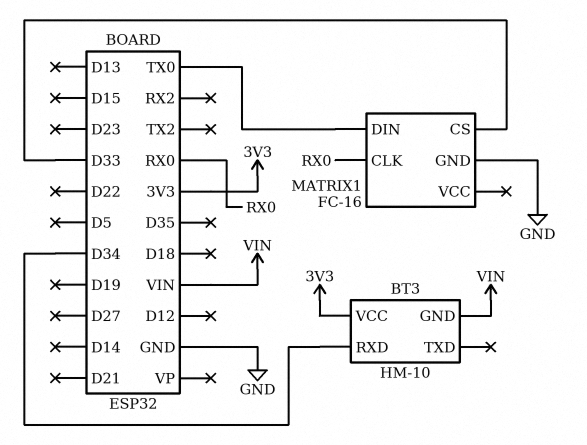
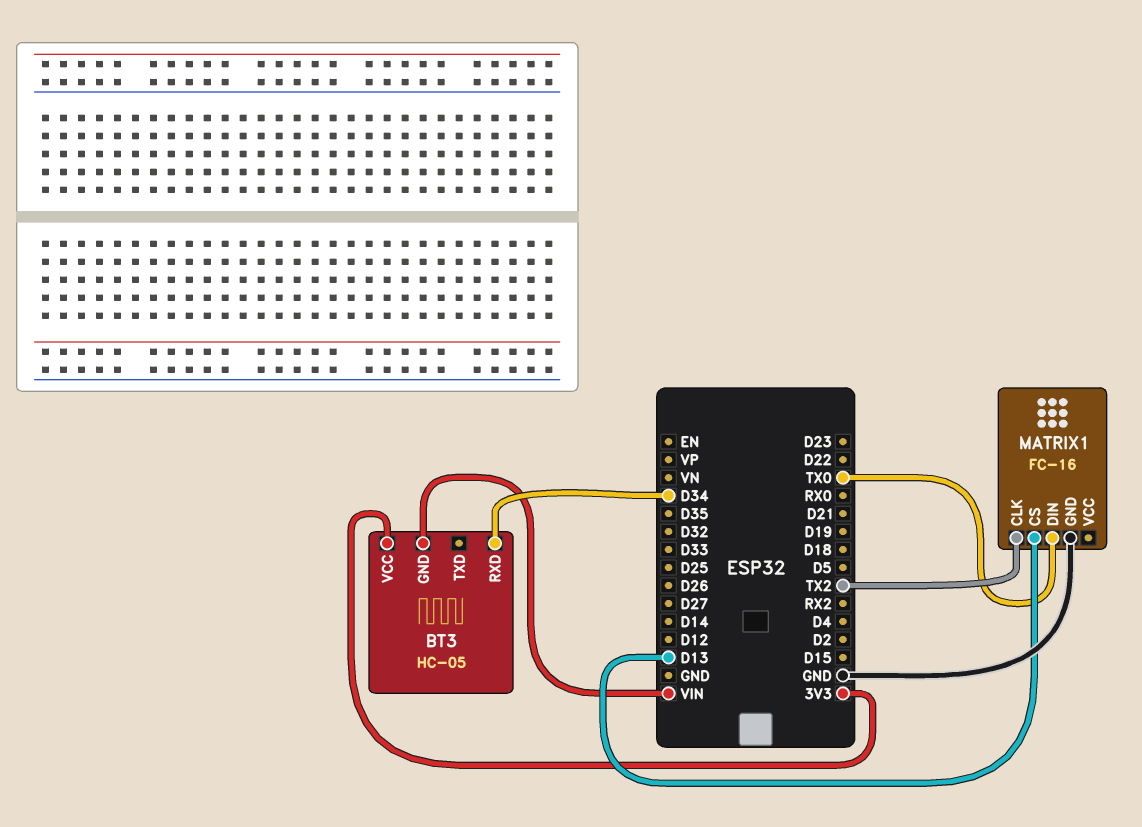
BT3: HM-10 -> HC-05
MATRIX1 pin CLK: RX0 -> TX2
MATRIX1 pin CS: D33 -> D13

